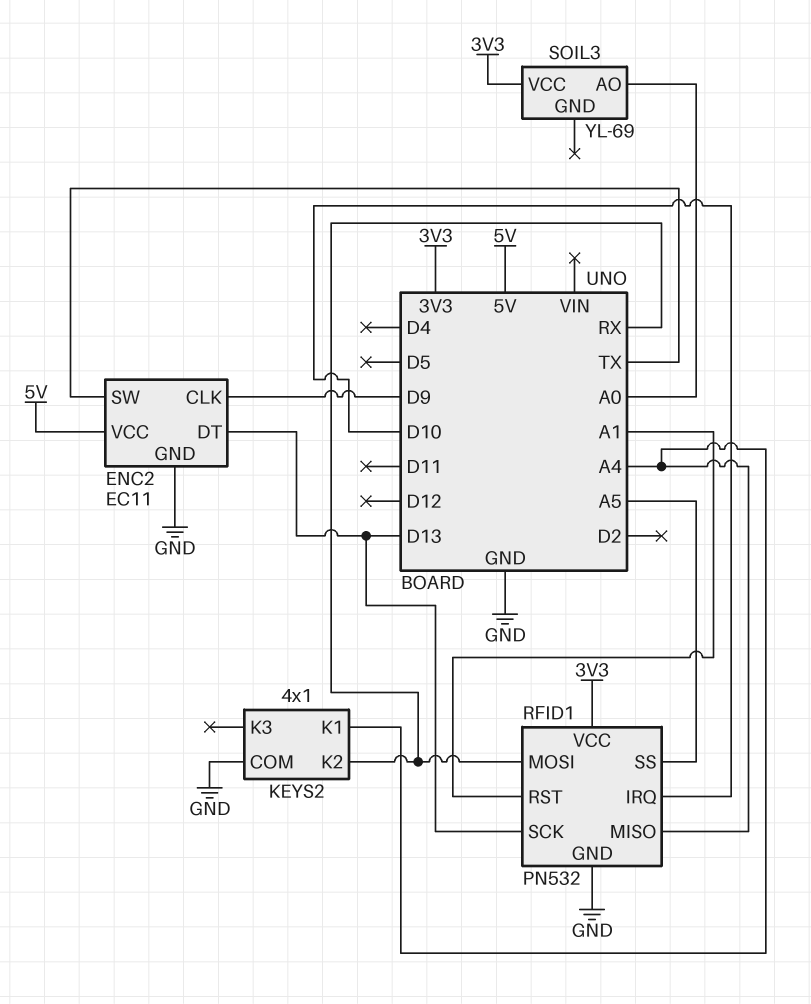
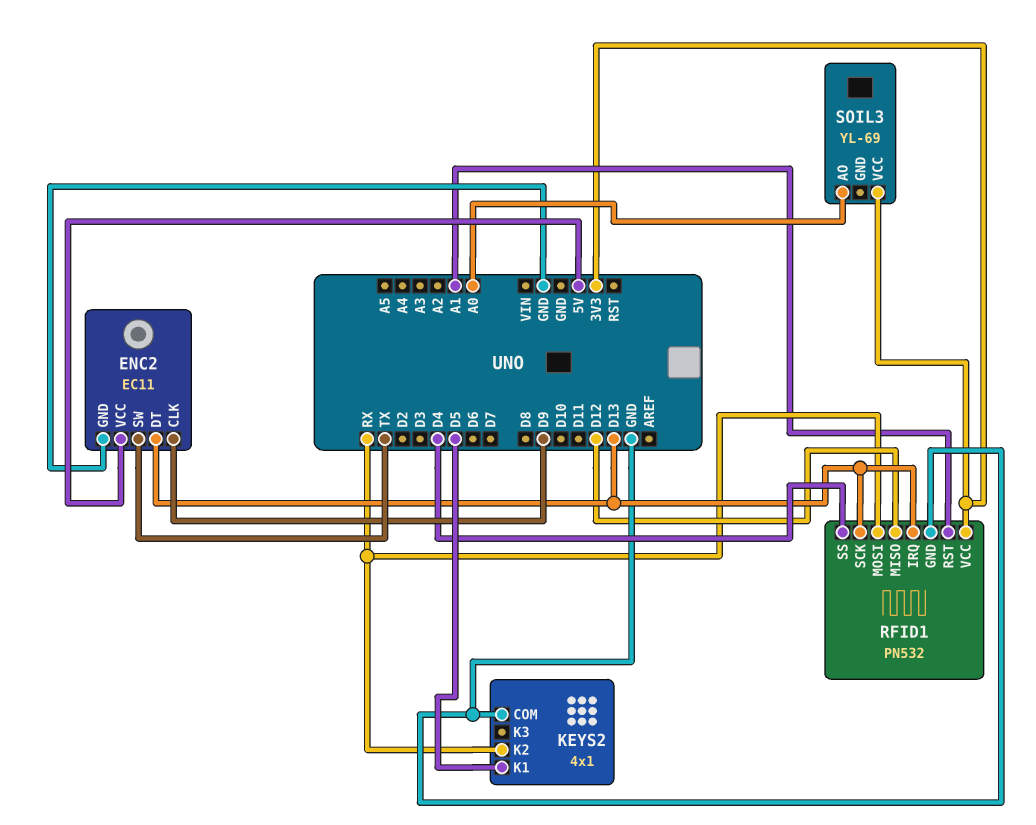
KEYS2 pin K1: A4 -> D5
RFID1 pin IRQ: D10 -> D13
RFID1 pin MISO: A4 -> D12
RFID1 pin SS: A5 -> D4

